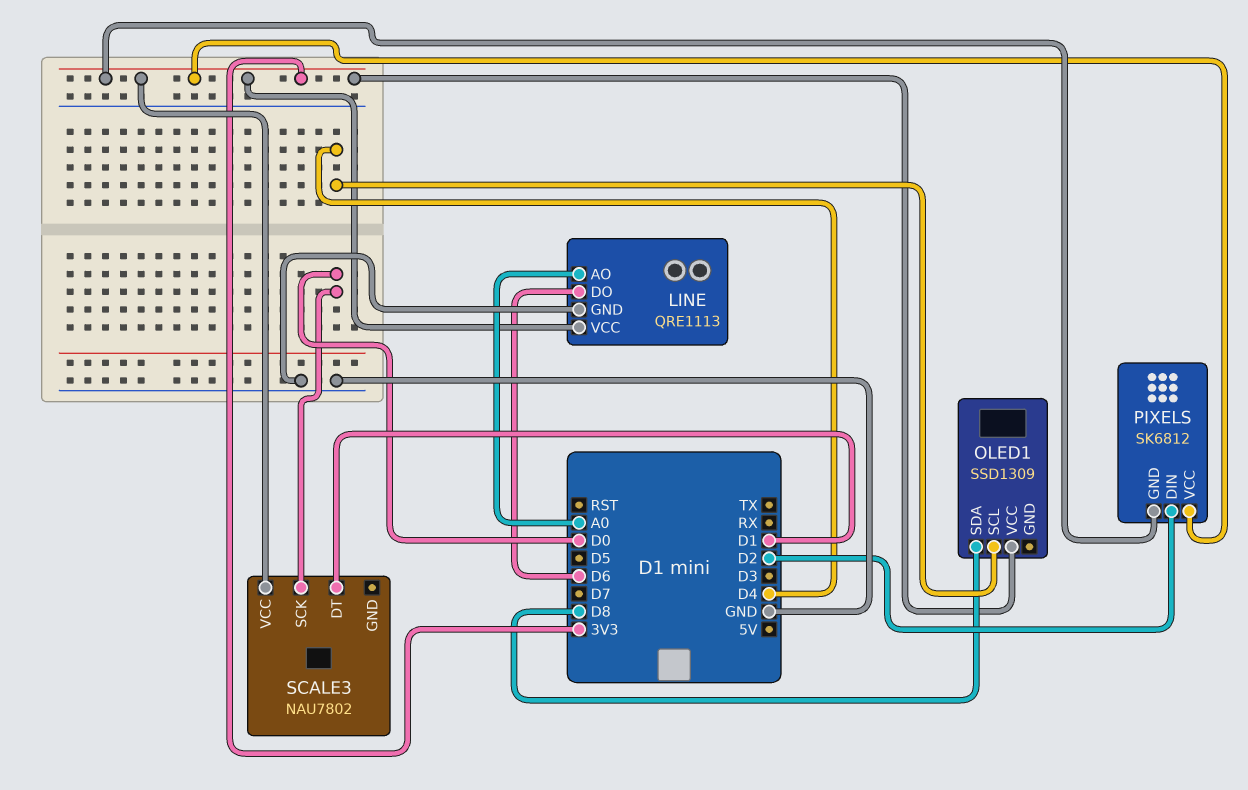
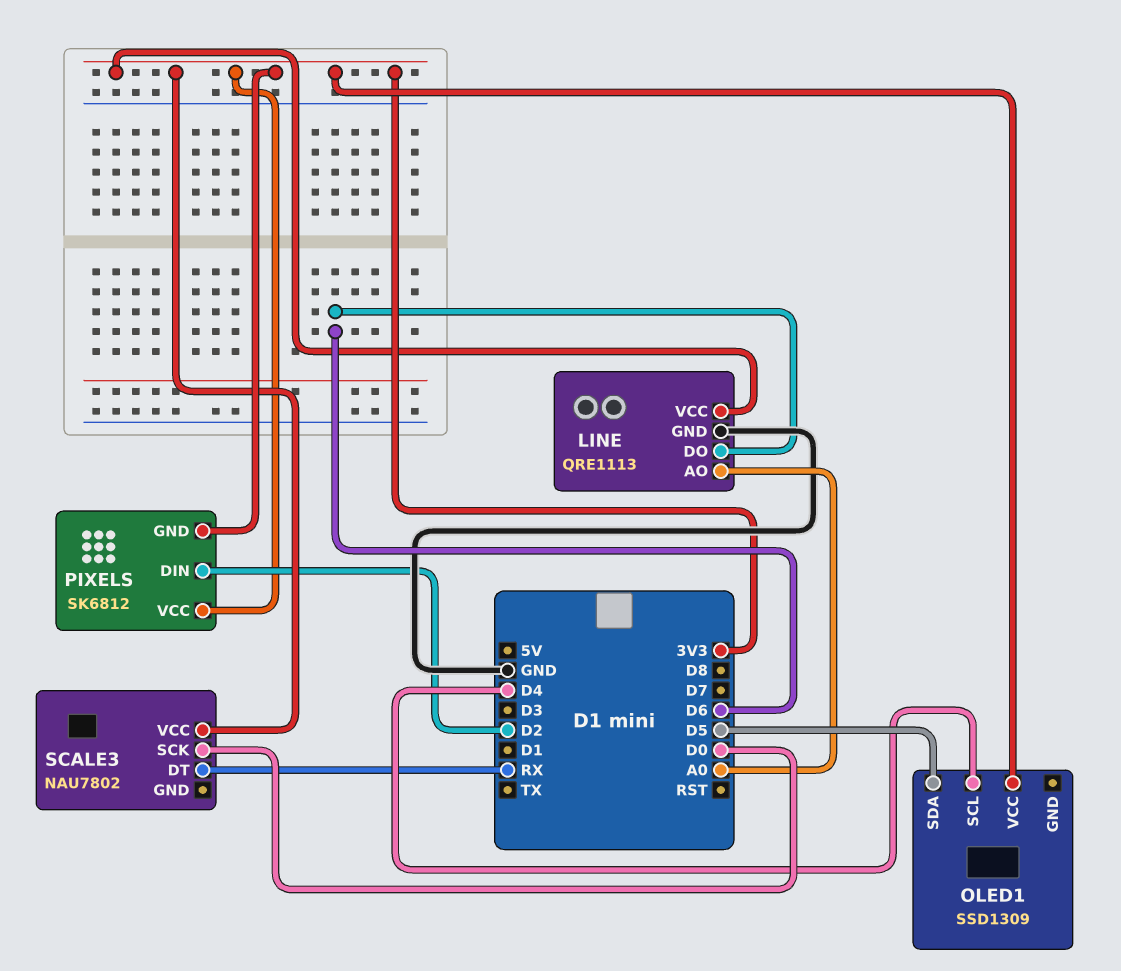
OLED1 pin SDA: D8 -> D5
SCALE3 pin DT: D1 -> RX

